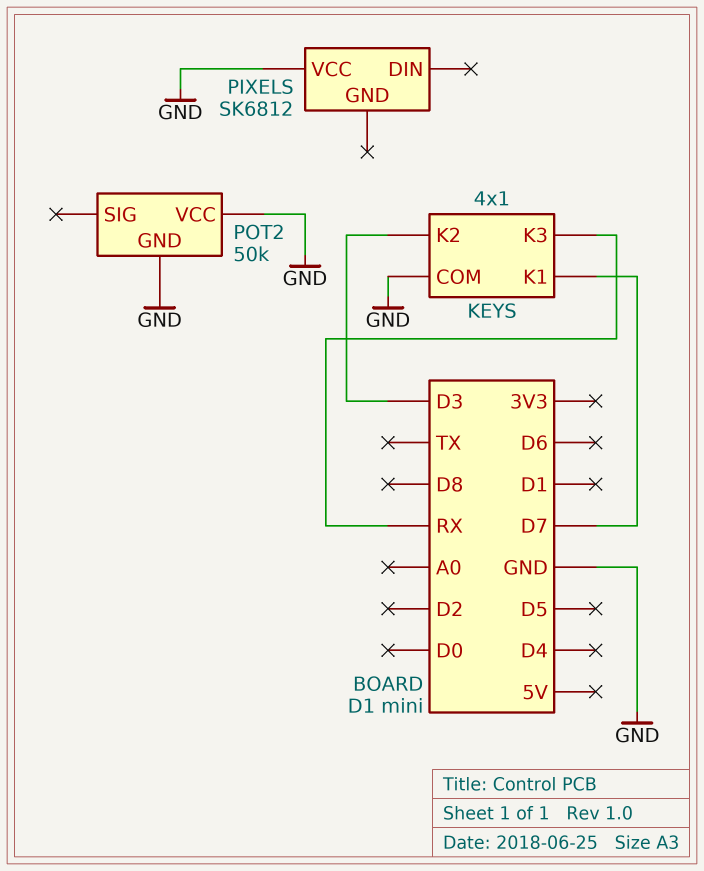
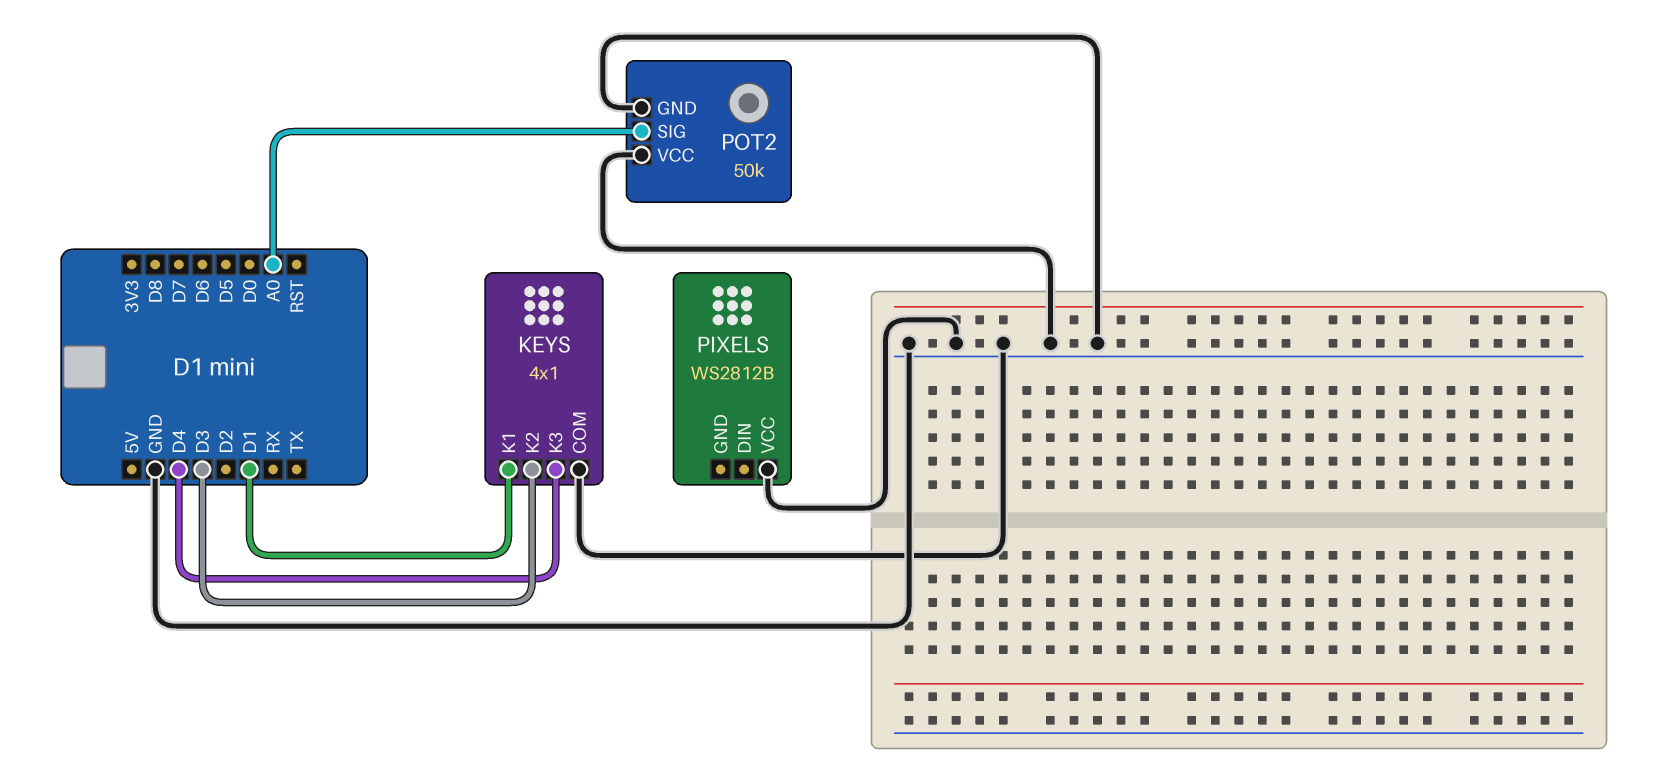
KEYS pin K1: D7 -> D1
KEYS pin K3: RX -> D4
PIXELS: SK6812 -> WS2812B
POT2 pin SIG: none -> A0

